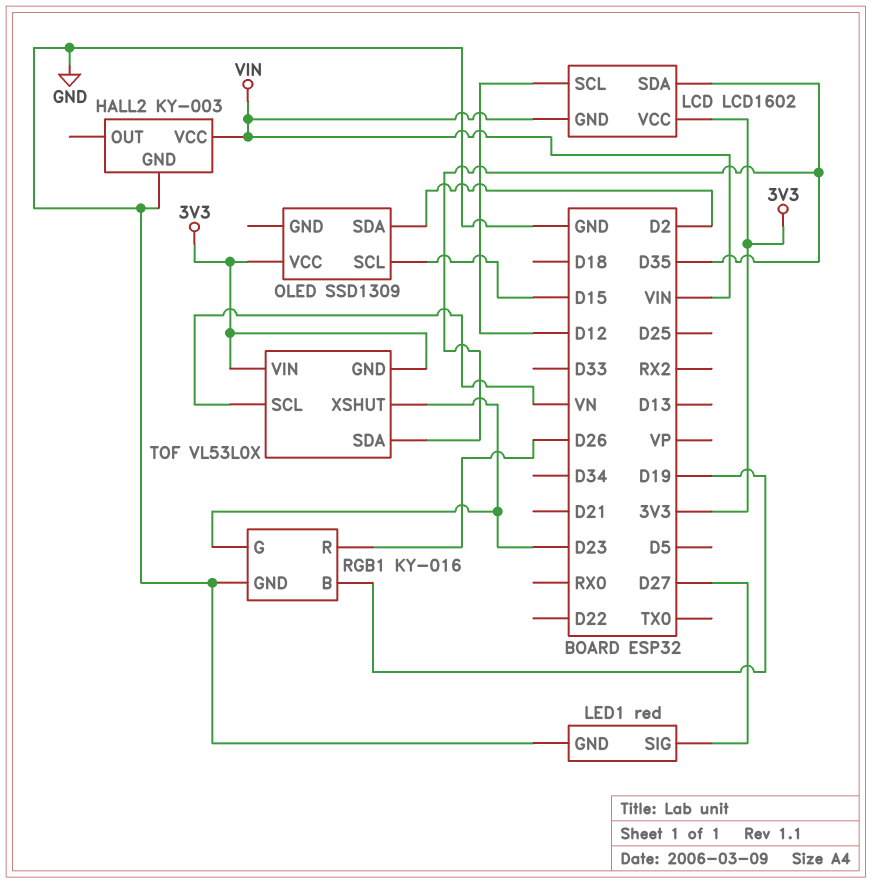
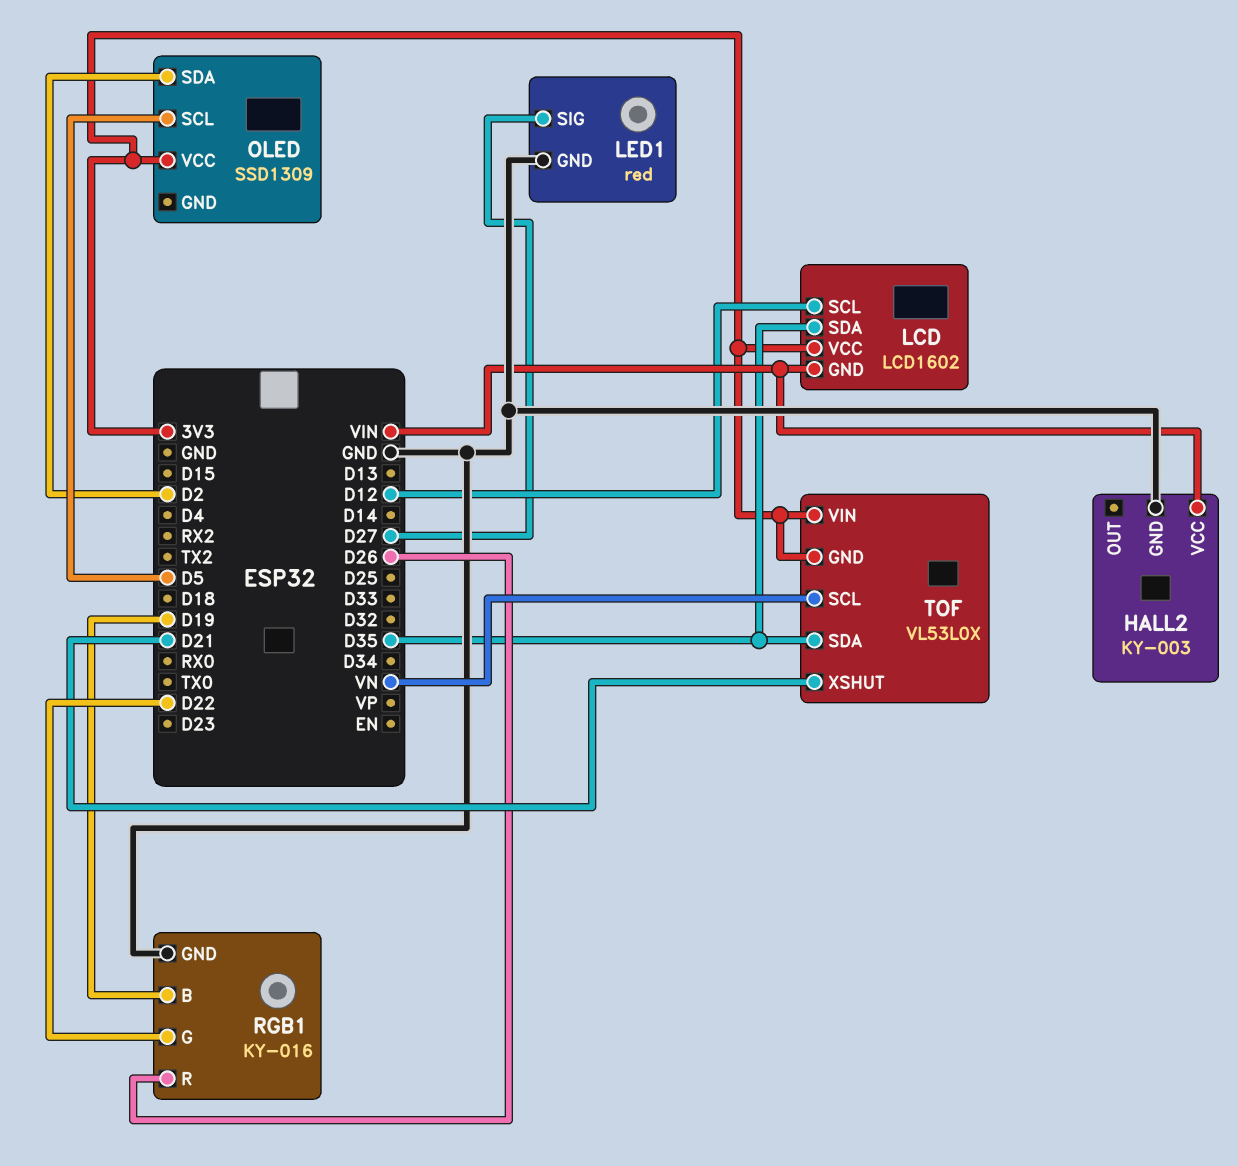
OLED pin SCL: D15 -> D5
RGB1 pin G: D23 -> D22
TOF pin XSHUT: D23 -> D21

